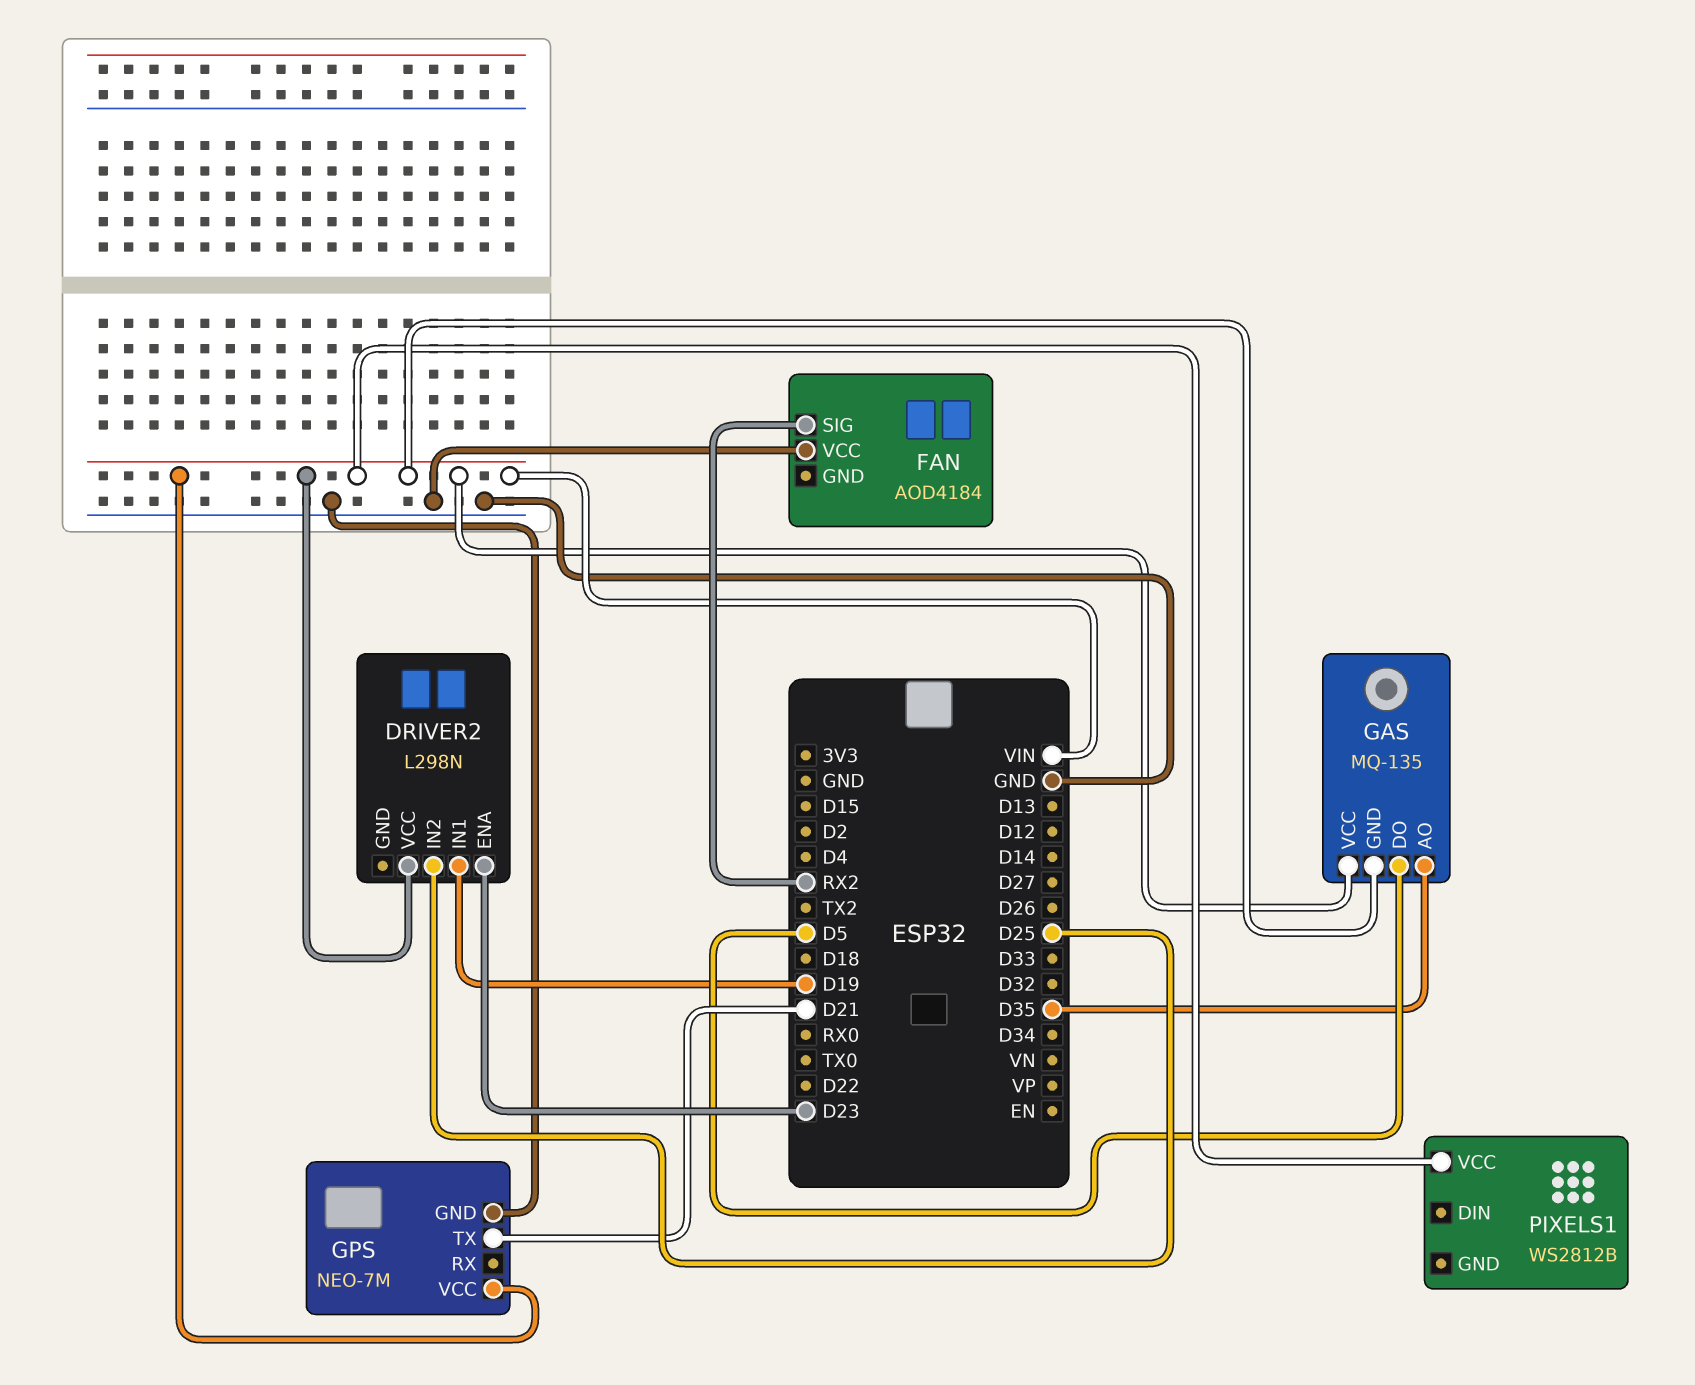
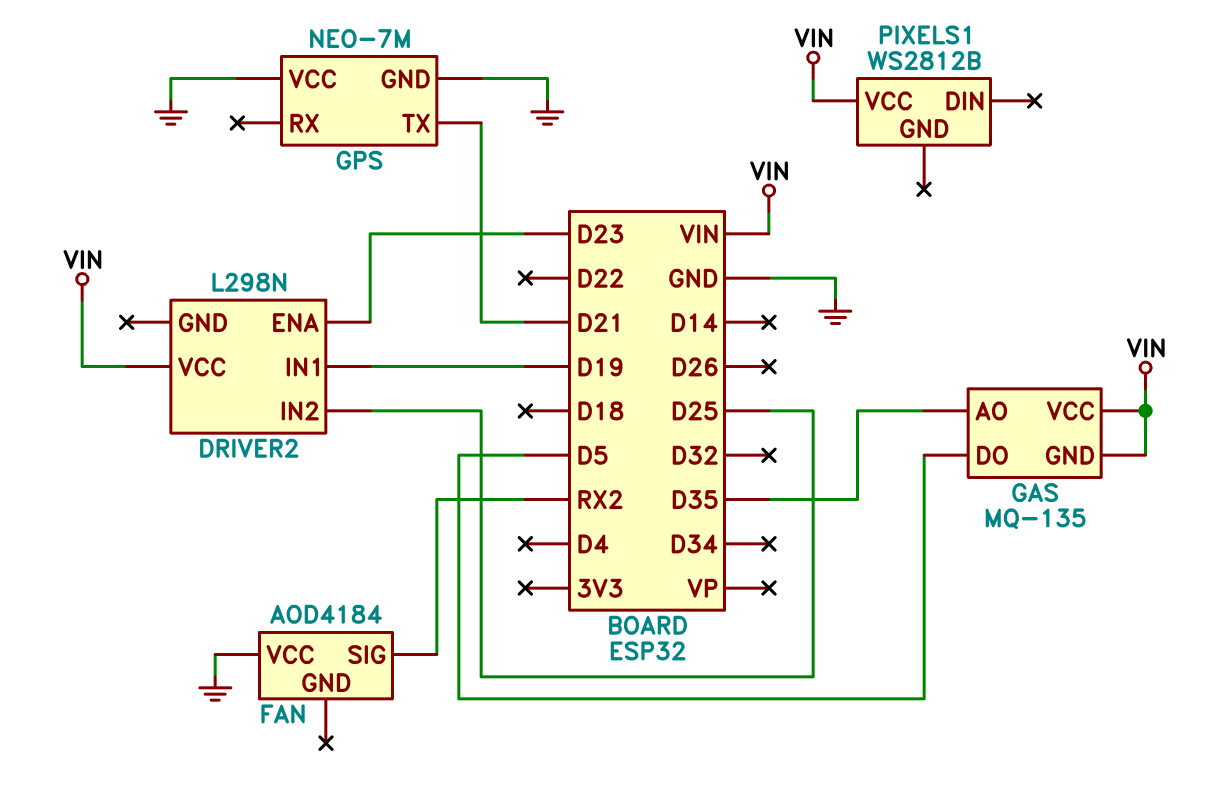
GPS pin VCC: VIN -> GND

